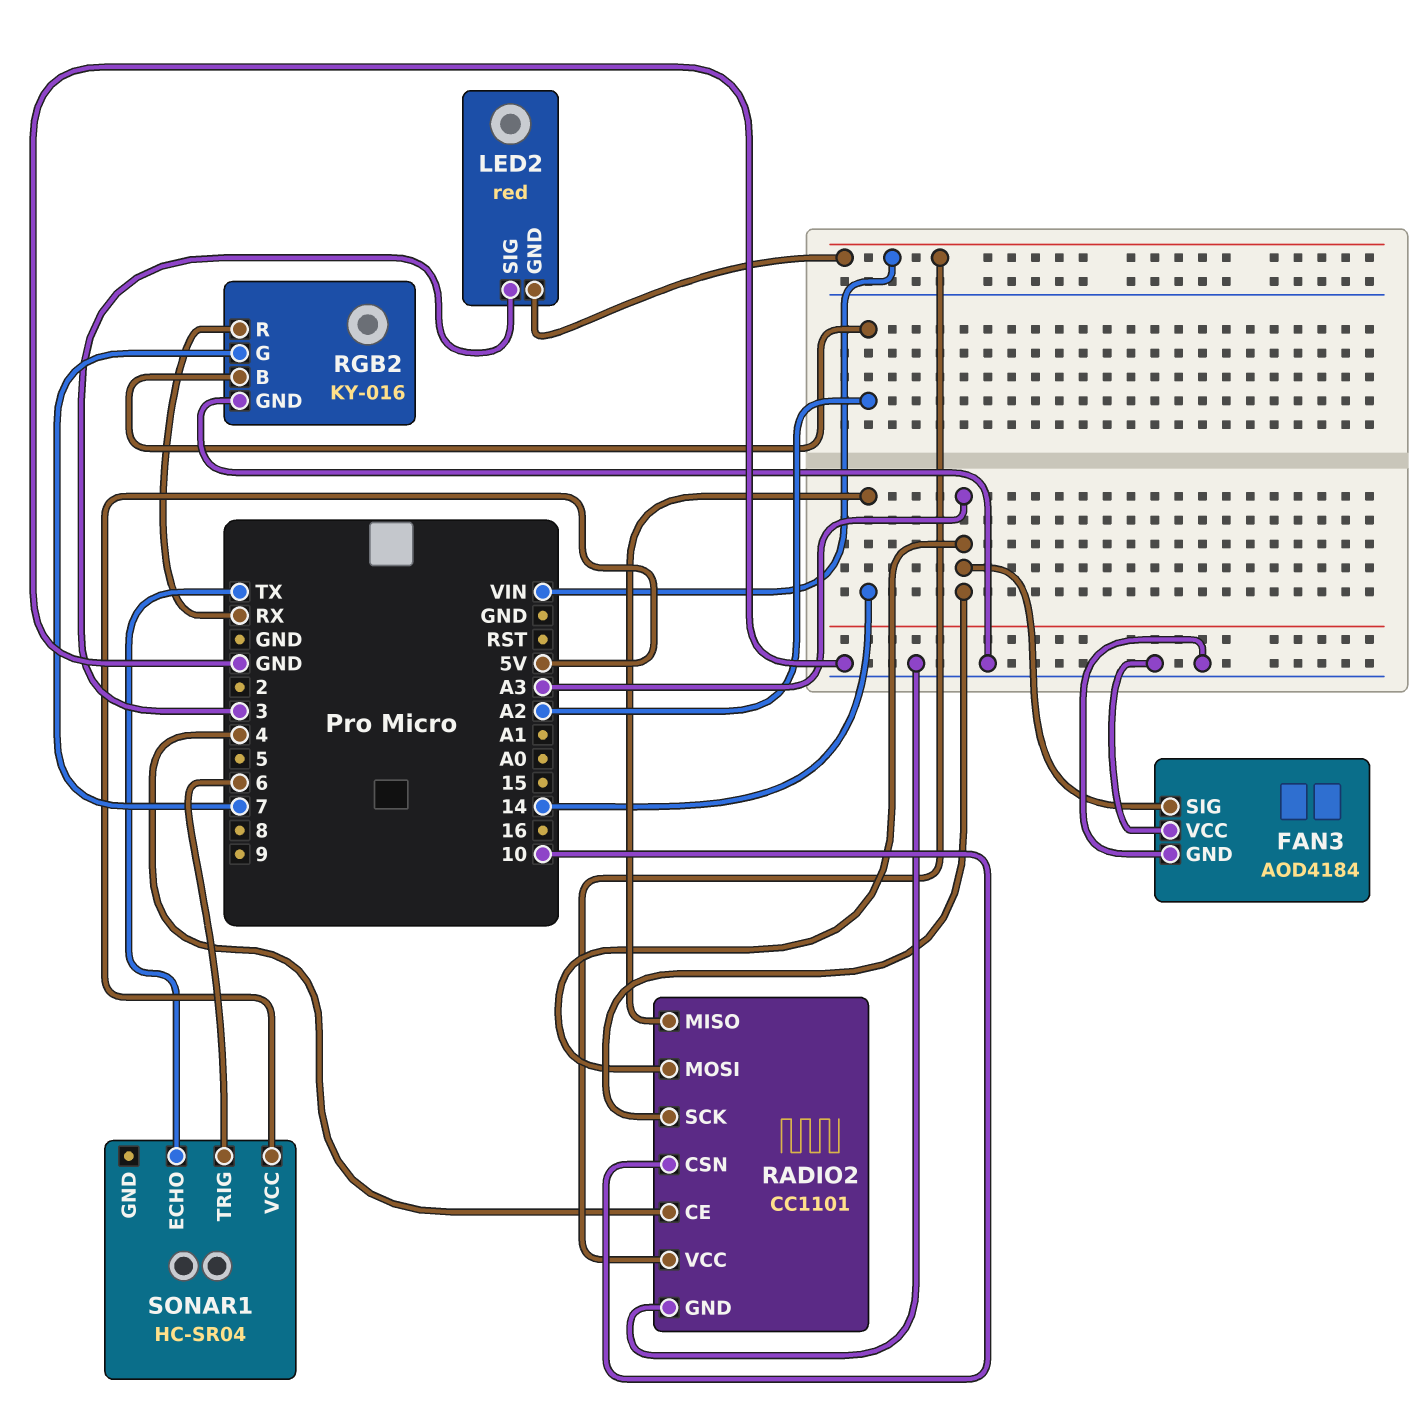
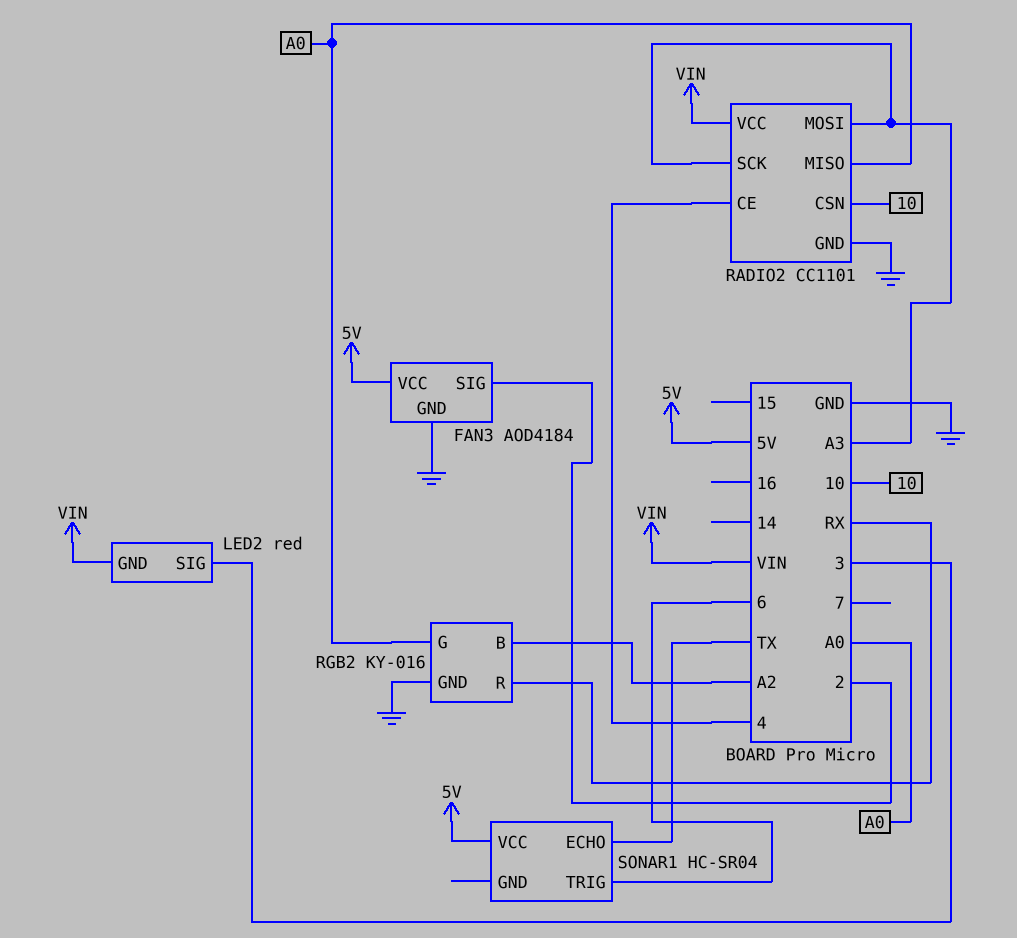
FAN3 pin SIG: A3 -> 2
FAN3 pin VCC: GND -> 5V
RADIO2 pin MISO: 14 -> A0
RGB2 pin G: 7 -> A0

